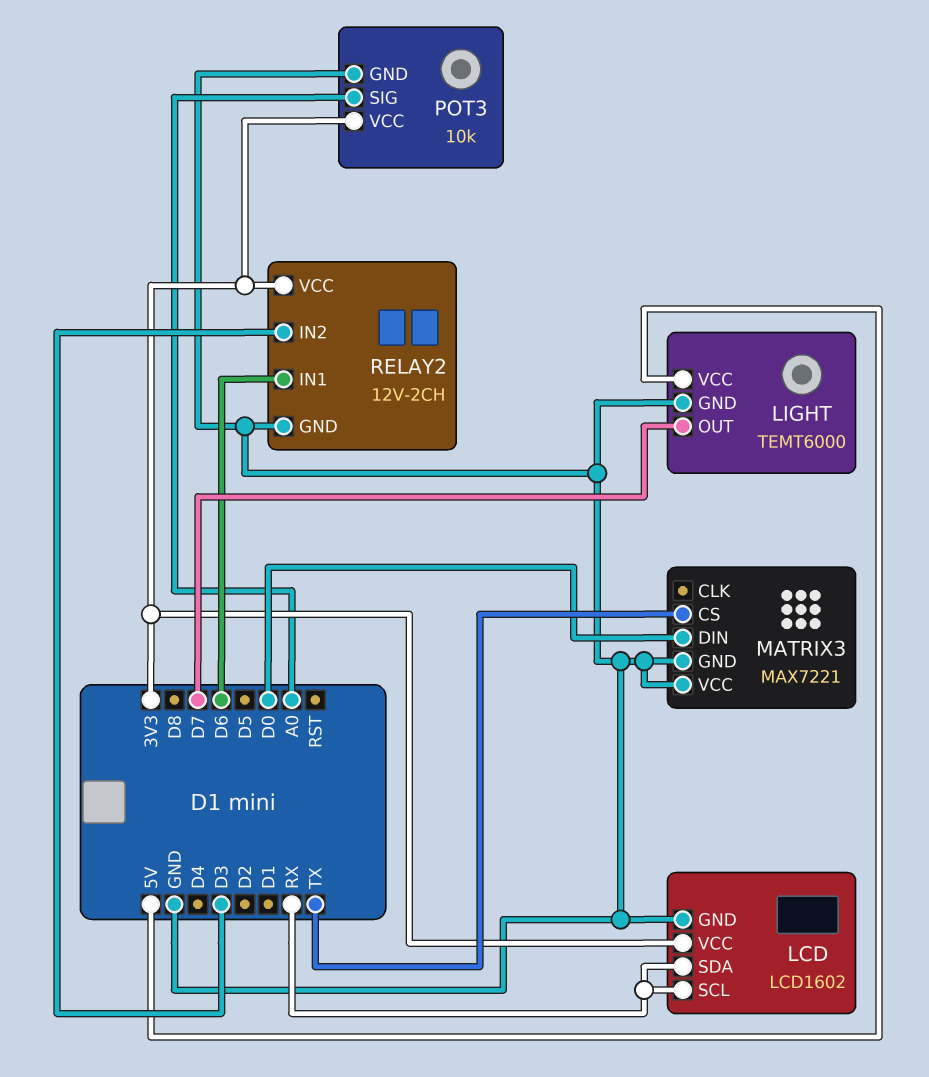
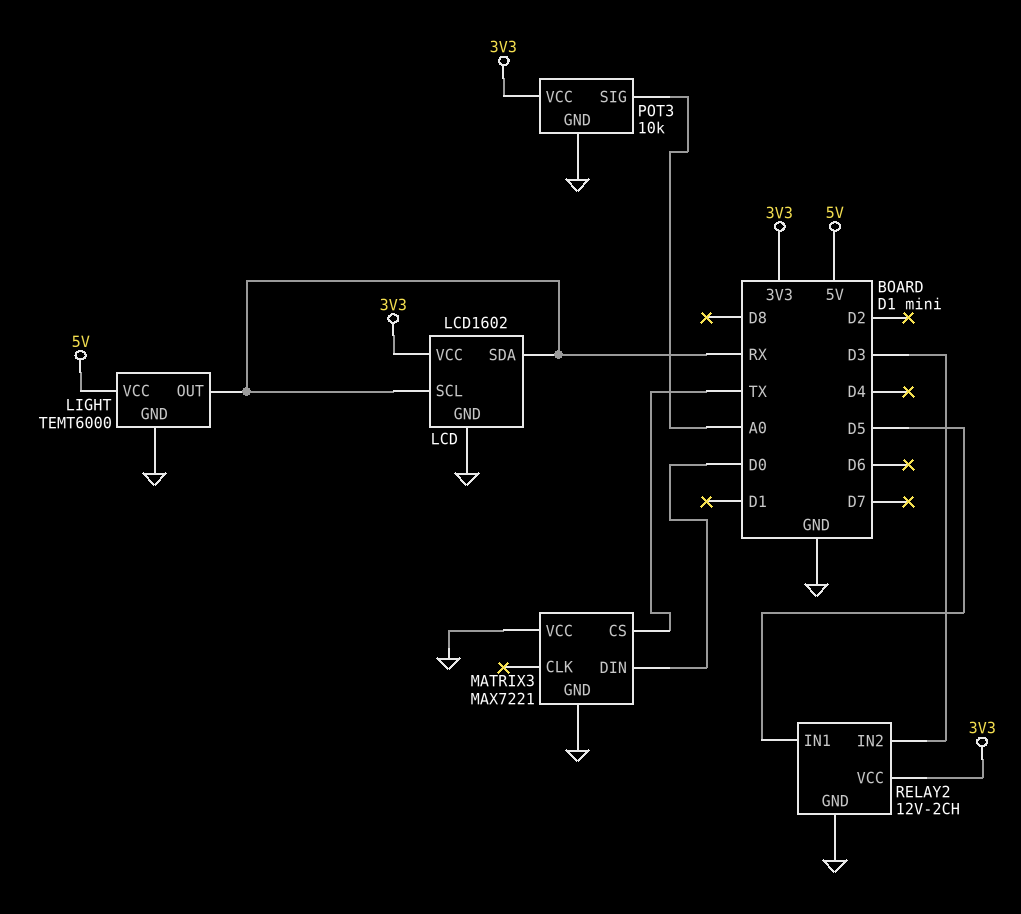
LIGHT pin OUT: D7 -> RX
RELAY2 pin IN1: D6 -> D5

